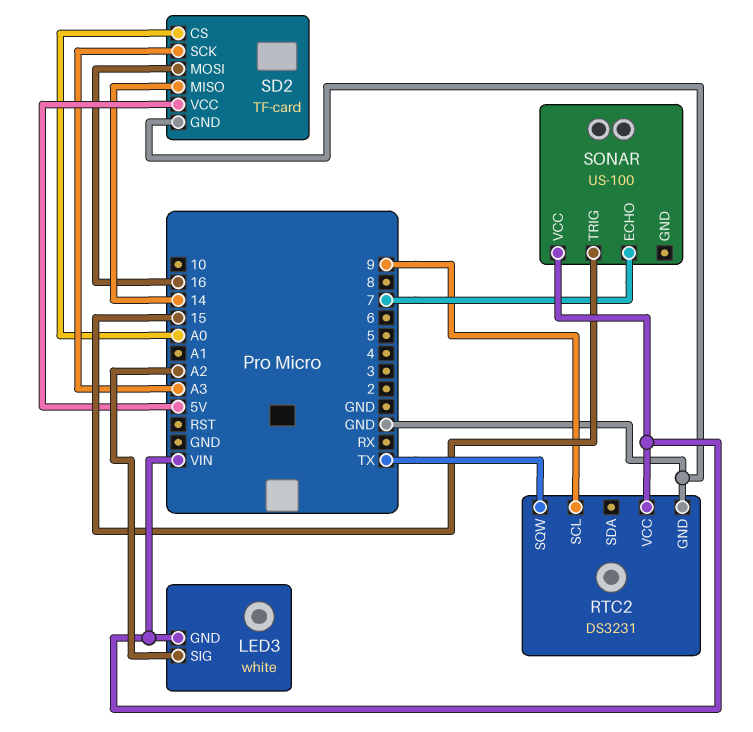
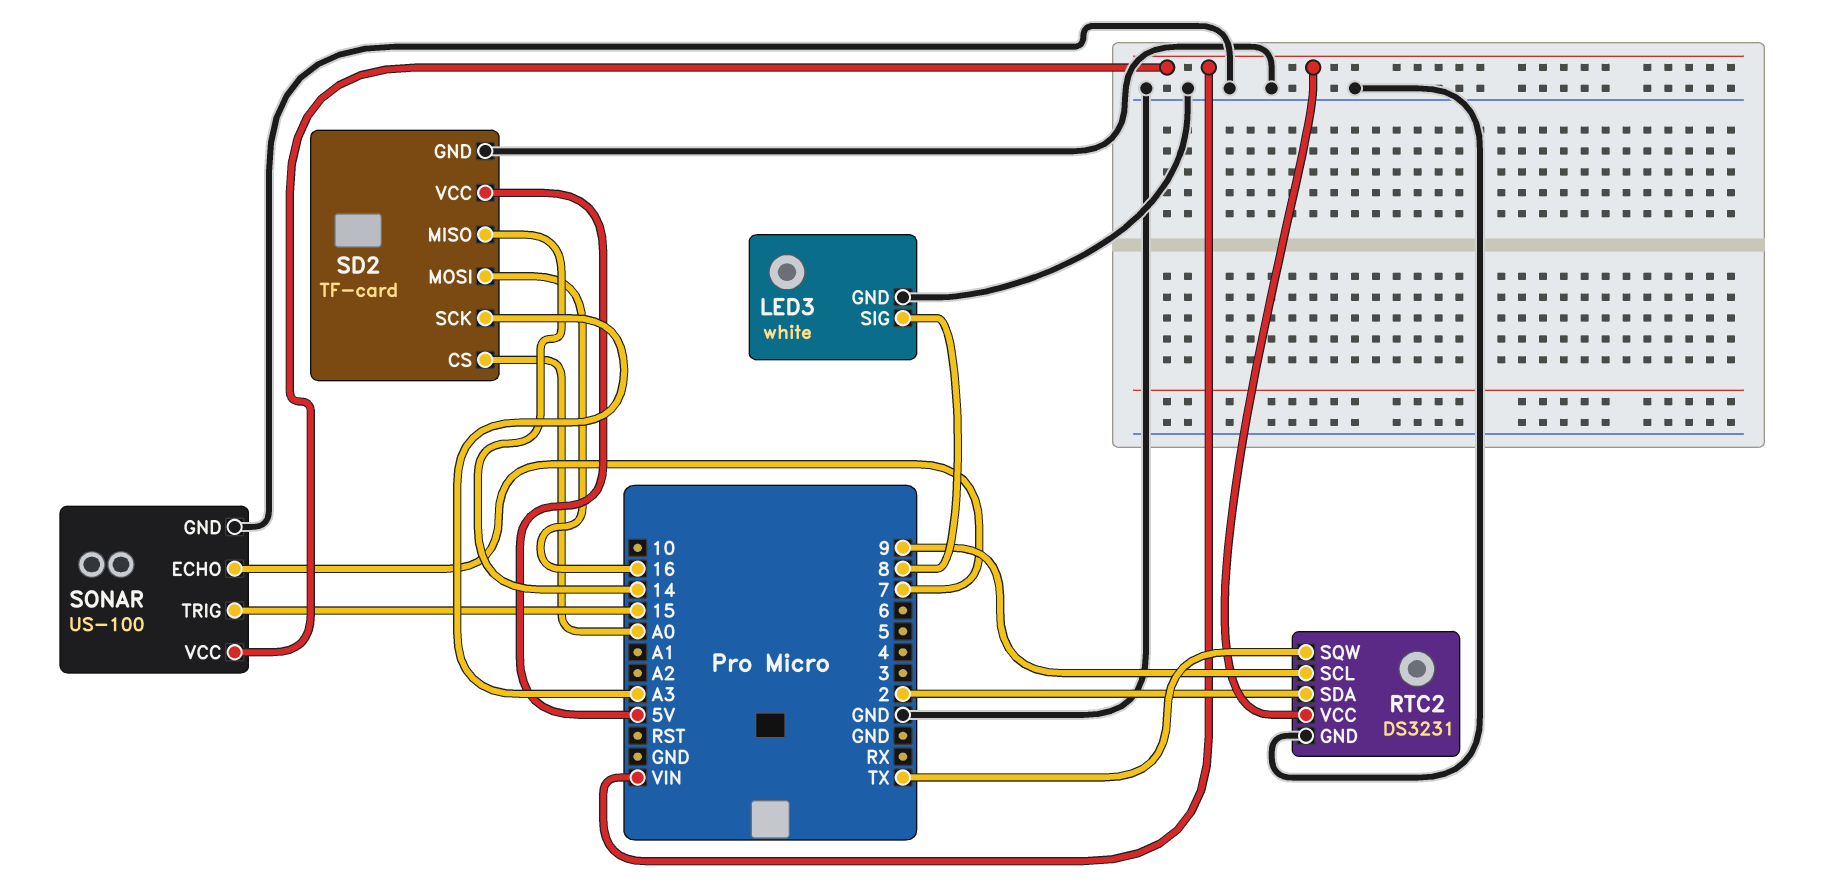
LED3 pin GND: VIN -> GND
LED3 pin SIG: A2 -> 8
RTC2 pin SDA: none -> 2
SONAR pin GND: none -> GND

